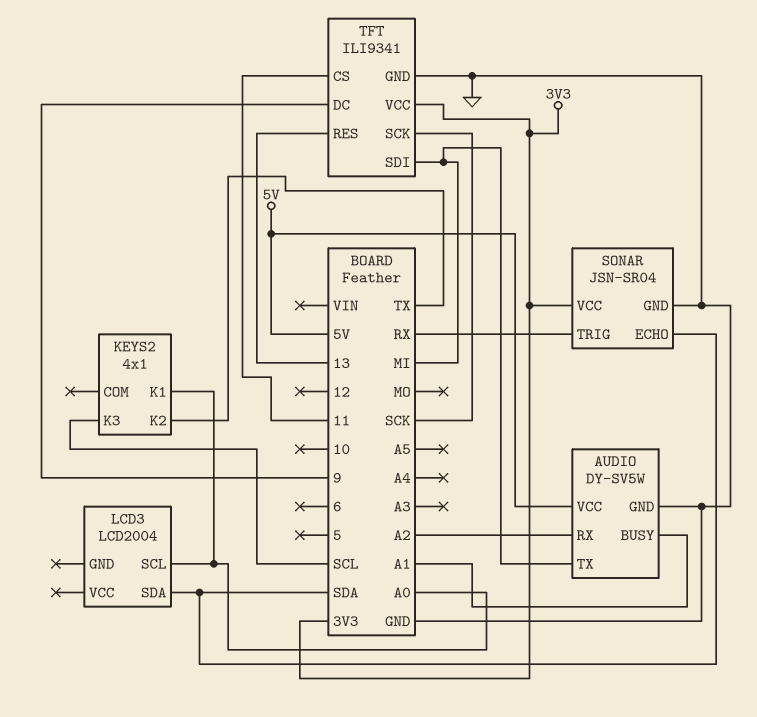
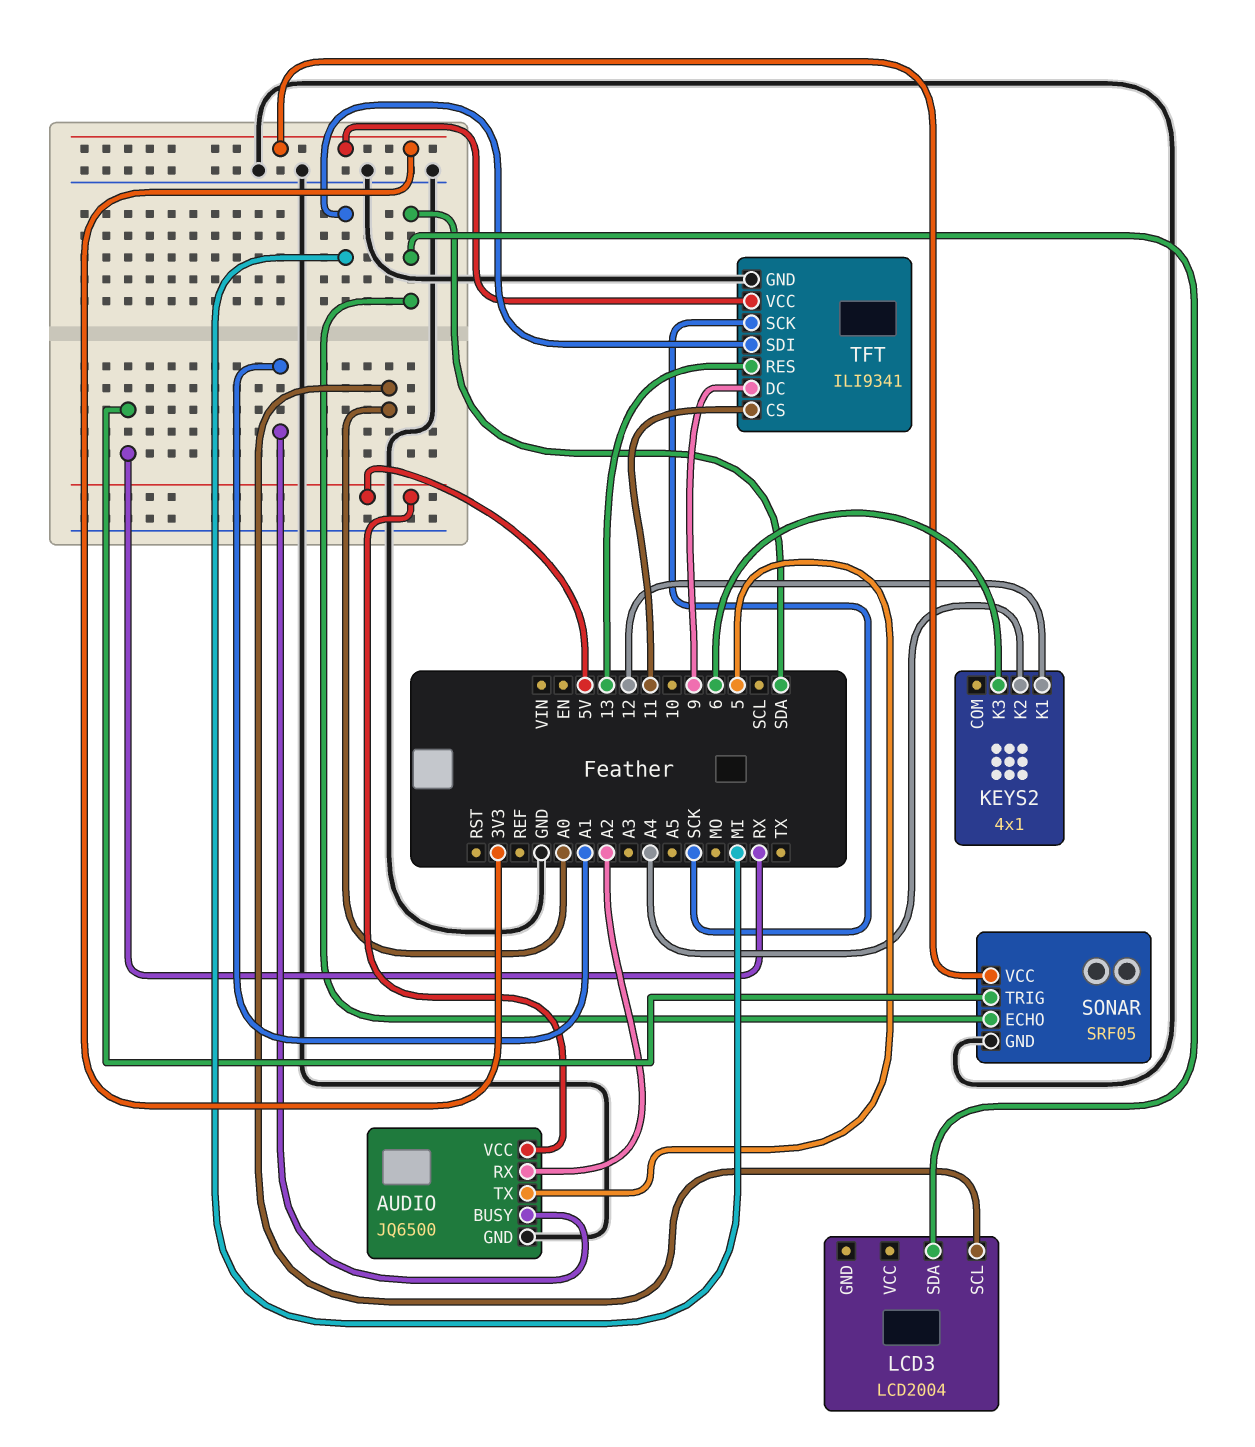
AUDIO: DY-SV5W -> JQ6500
AUDIO pin TX: MI -> 5
KEYS2 pin K1: A0 -> 12
KEYS2 pin K2: TX -> A4
KEYS2 pin K3: SCL -> 6
SONAR: JSN-SR04 -> SRF05

